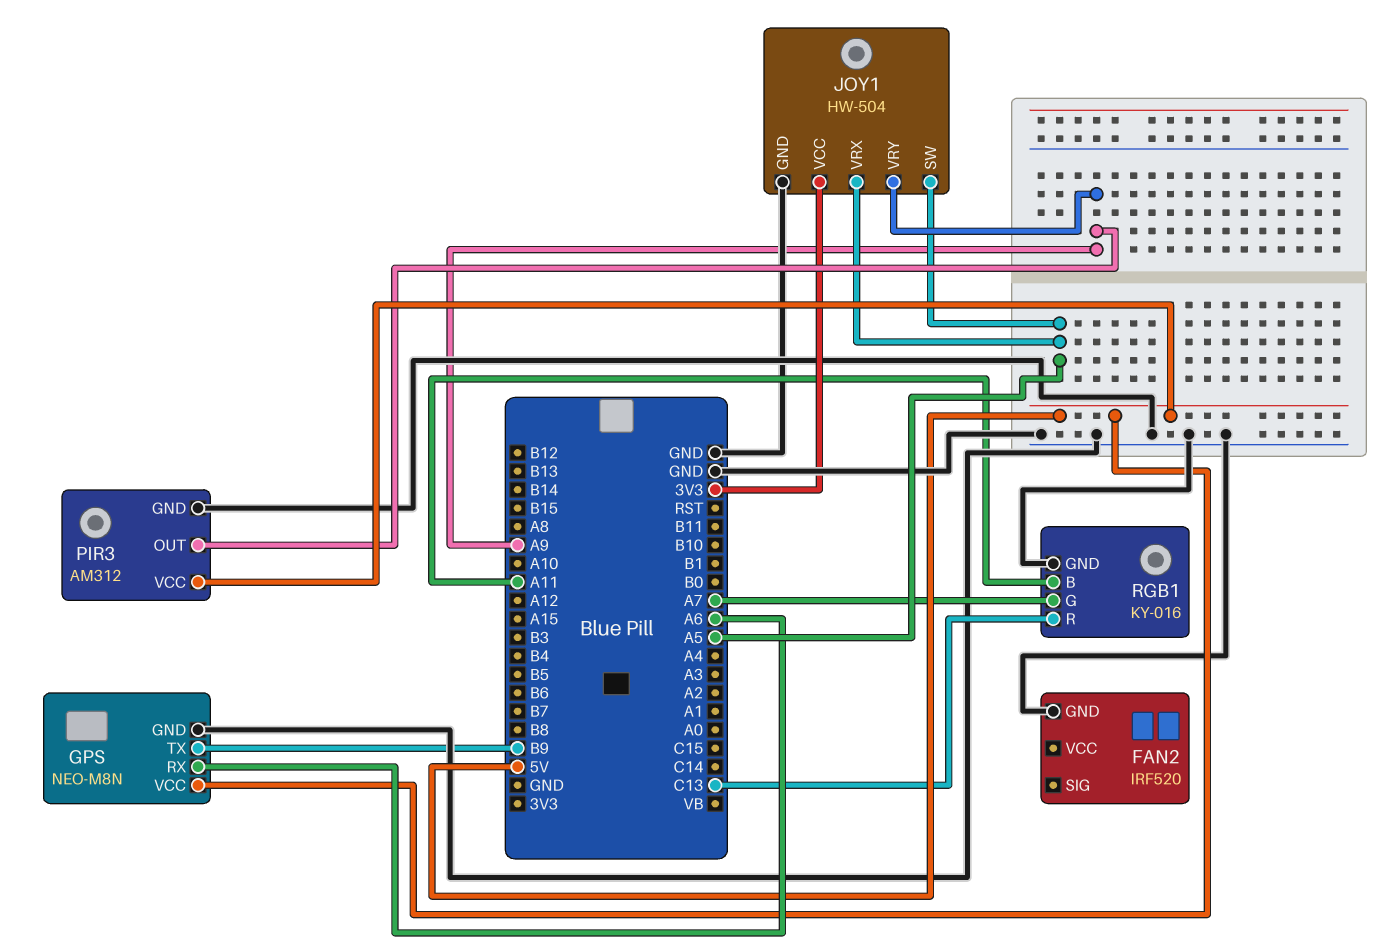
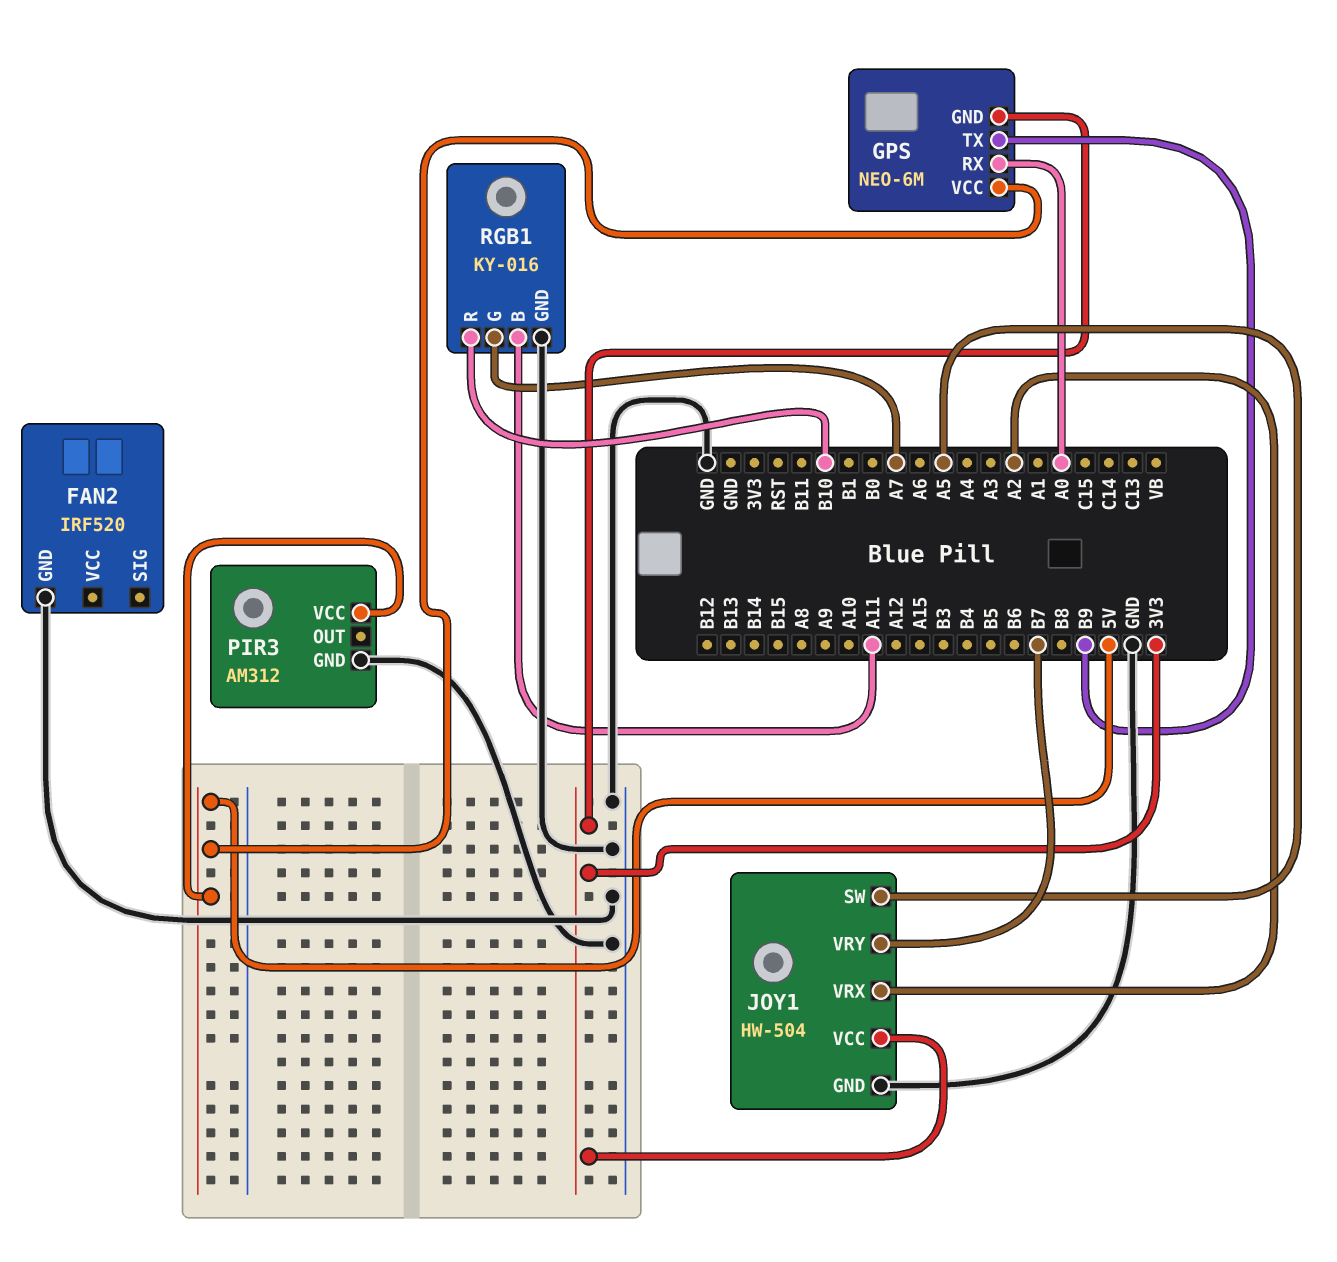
GPS: NEO-M8N -> NEO-6M
GPS pin GND: GND -> 3V3
GPS pin RX: A6 -> A0
JOY1 pin VRX: A5 -> A2
JOY1 pin VRY: A9 -> B7
PIR3 pin OUT: A9 -> none
RGB1 pin R: C13 -> B10

